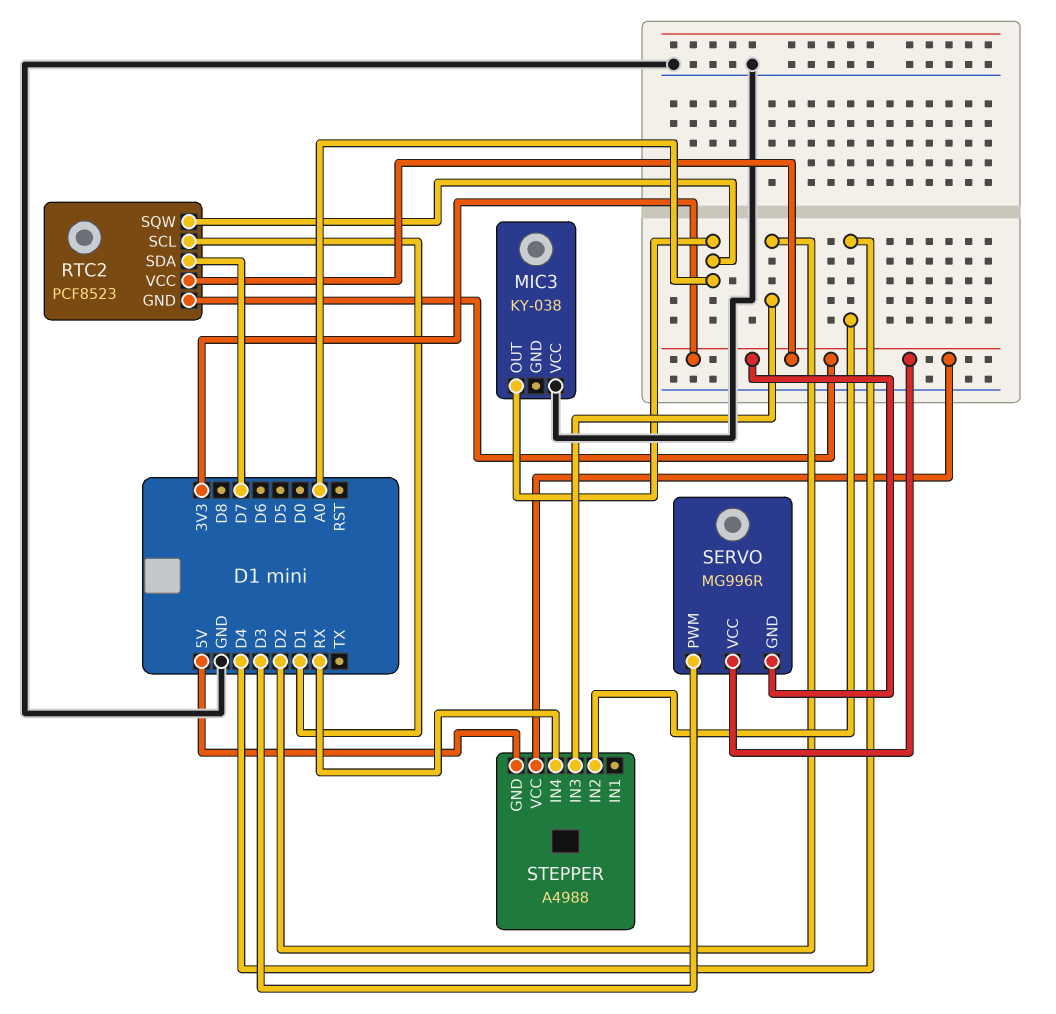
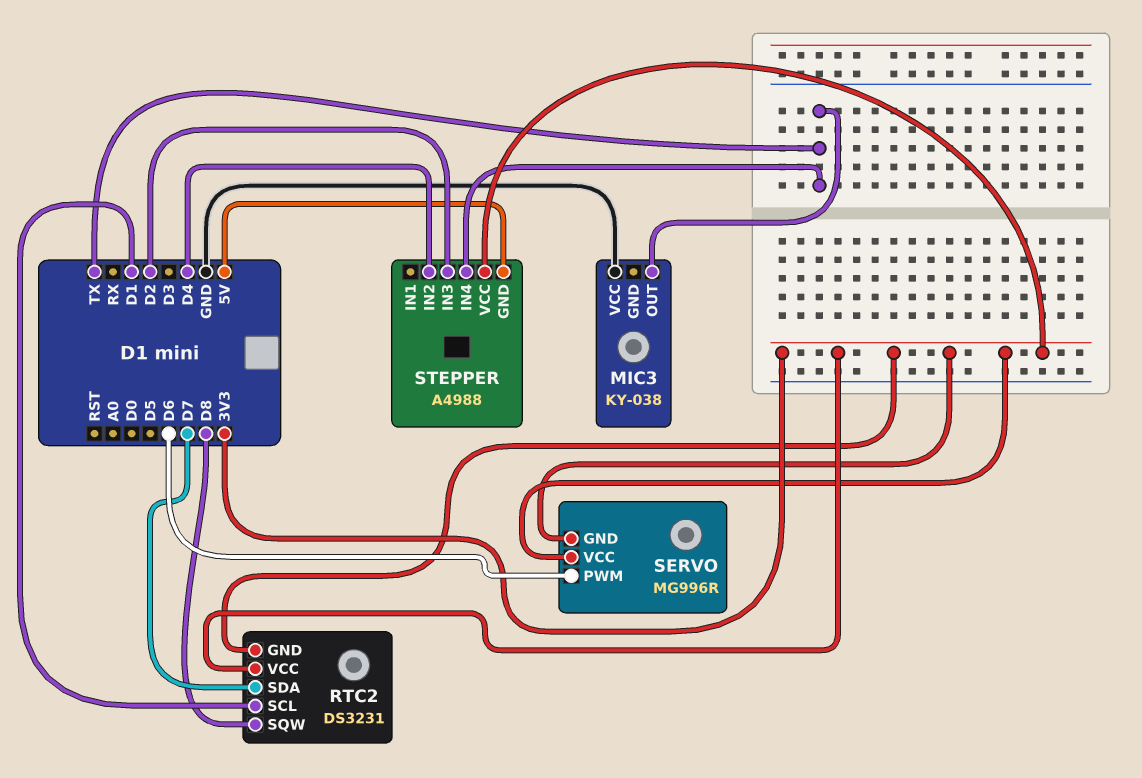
MIC3 pin OUT: A0 -> TX
RTC2: PCF8523 -> DS3231
RTC2 pin SQW: A0 -> D8
SERVO pin PWM: D3 -> D6
STEPPER pin IN4: RX -> TX

